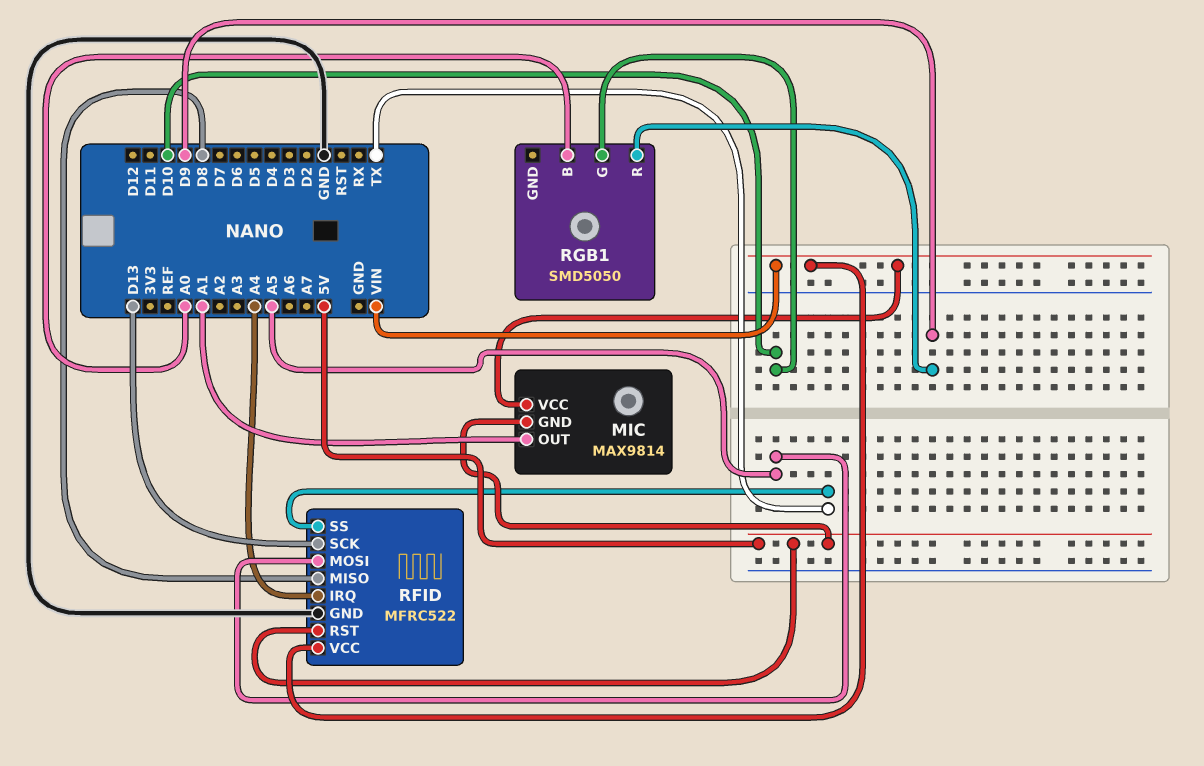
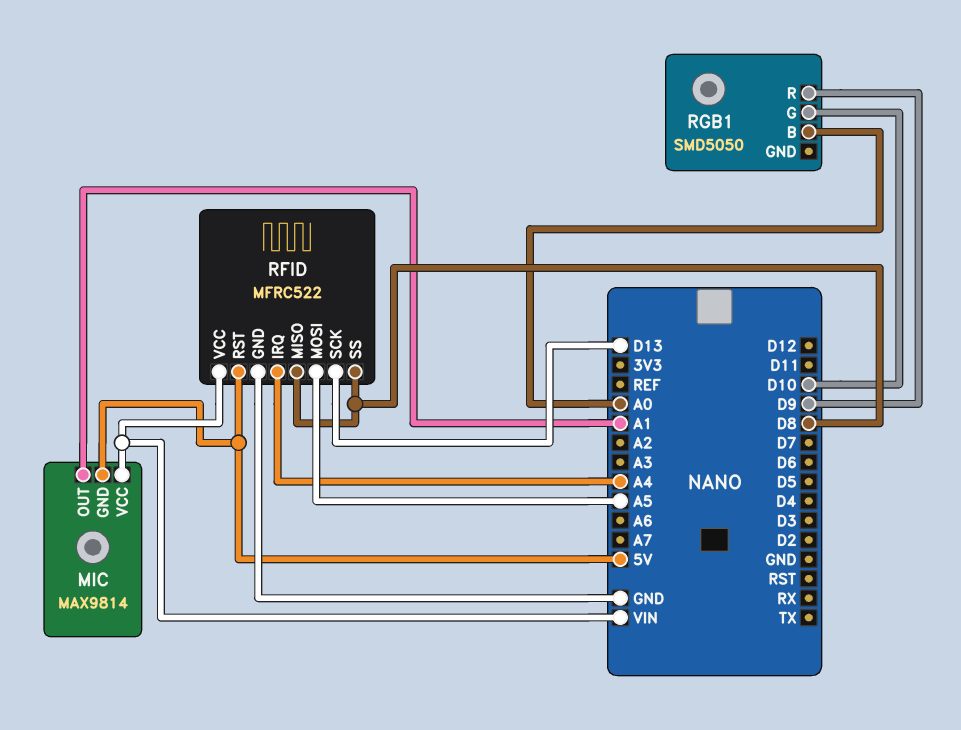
RFID pin SS: TX -> D8

